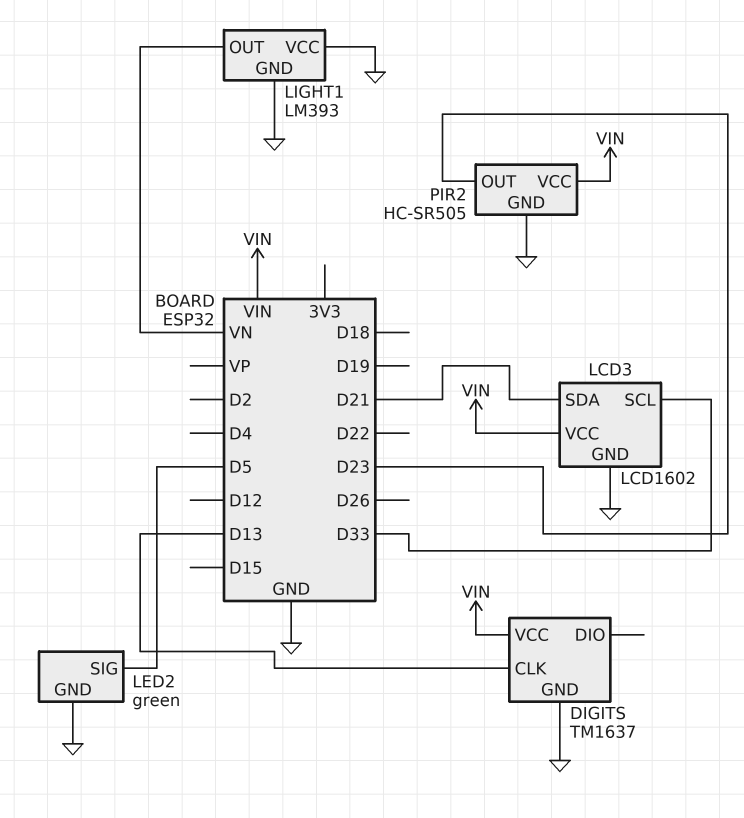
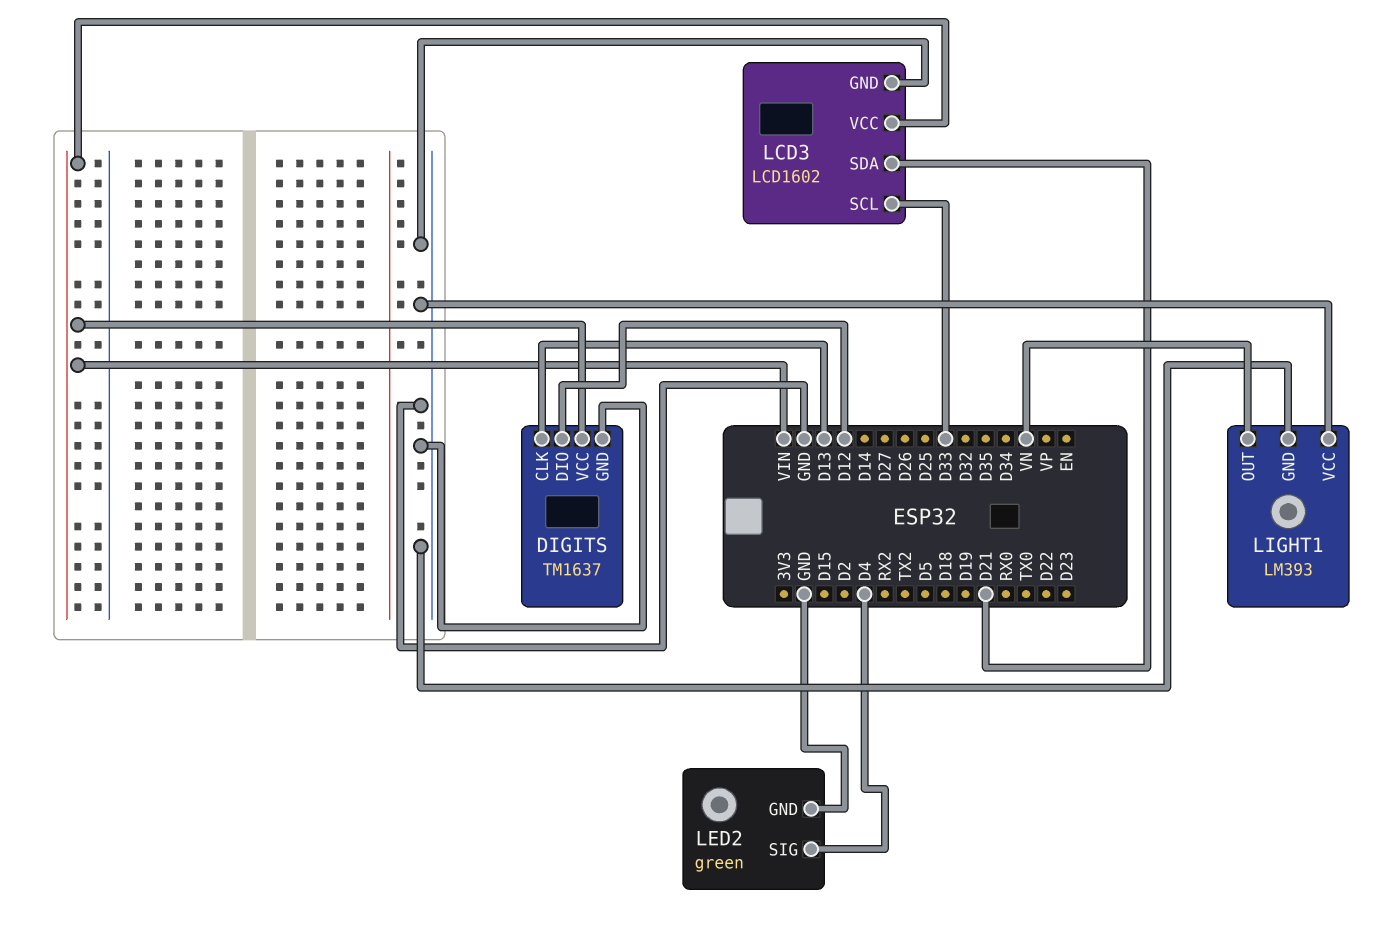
DIGITS pin DIO: none -> D12
LED2 pin SIG: D5 -> D4
PIR2: HC-SR505 -> none
PIR2 pin GND: GND -> none
PIR2 pin OUT: D23 -> none
PIR2 pin VCC: VIN -> none

